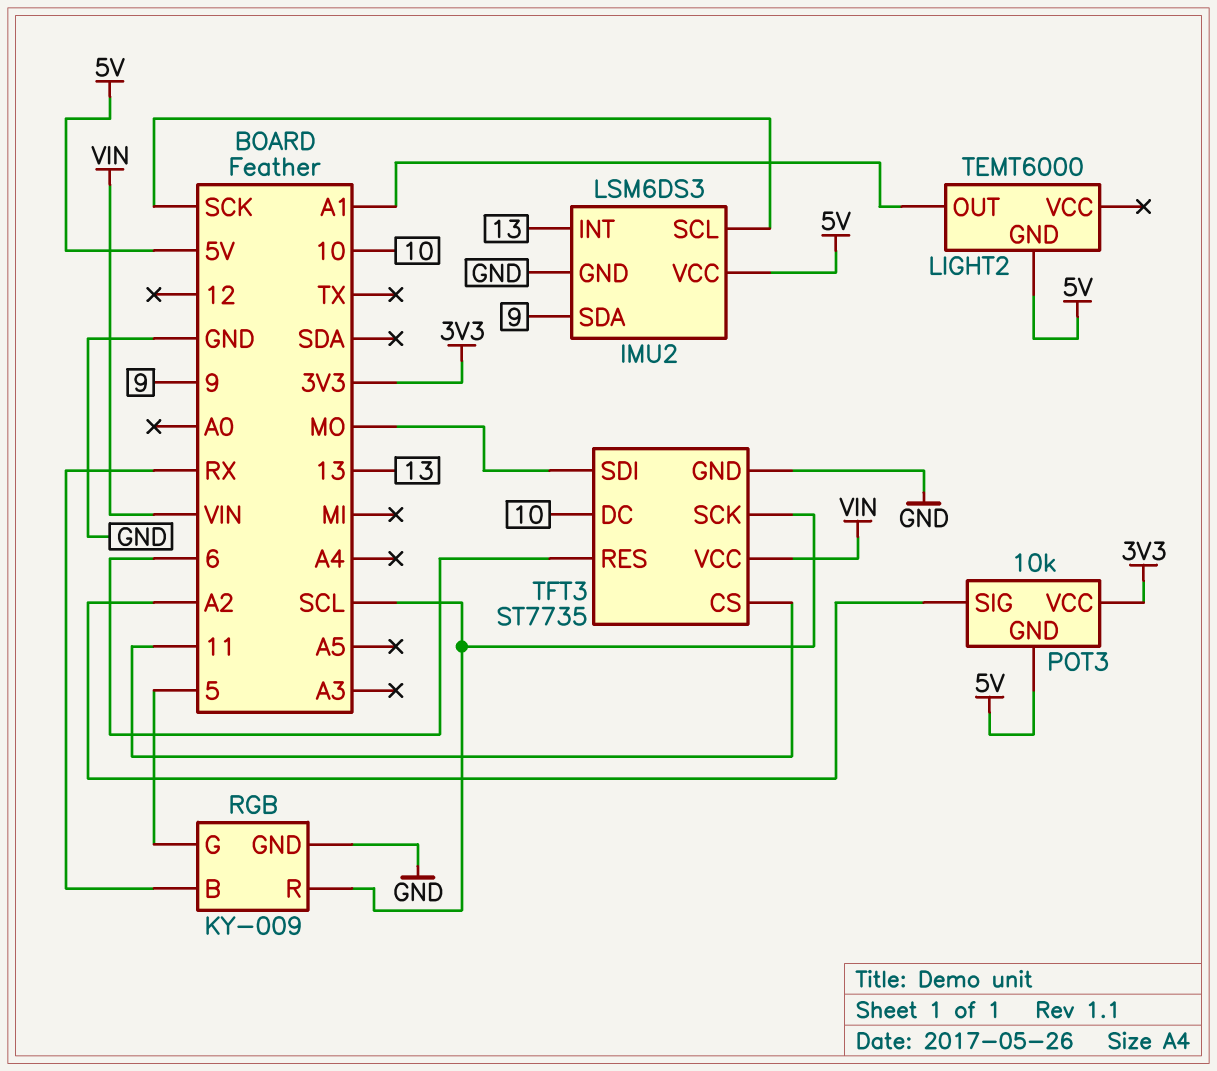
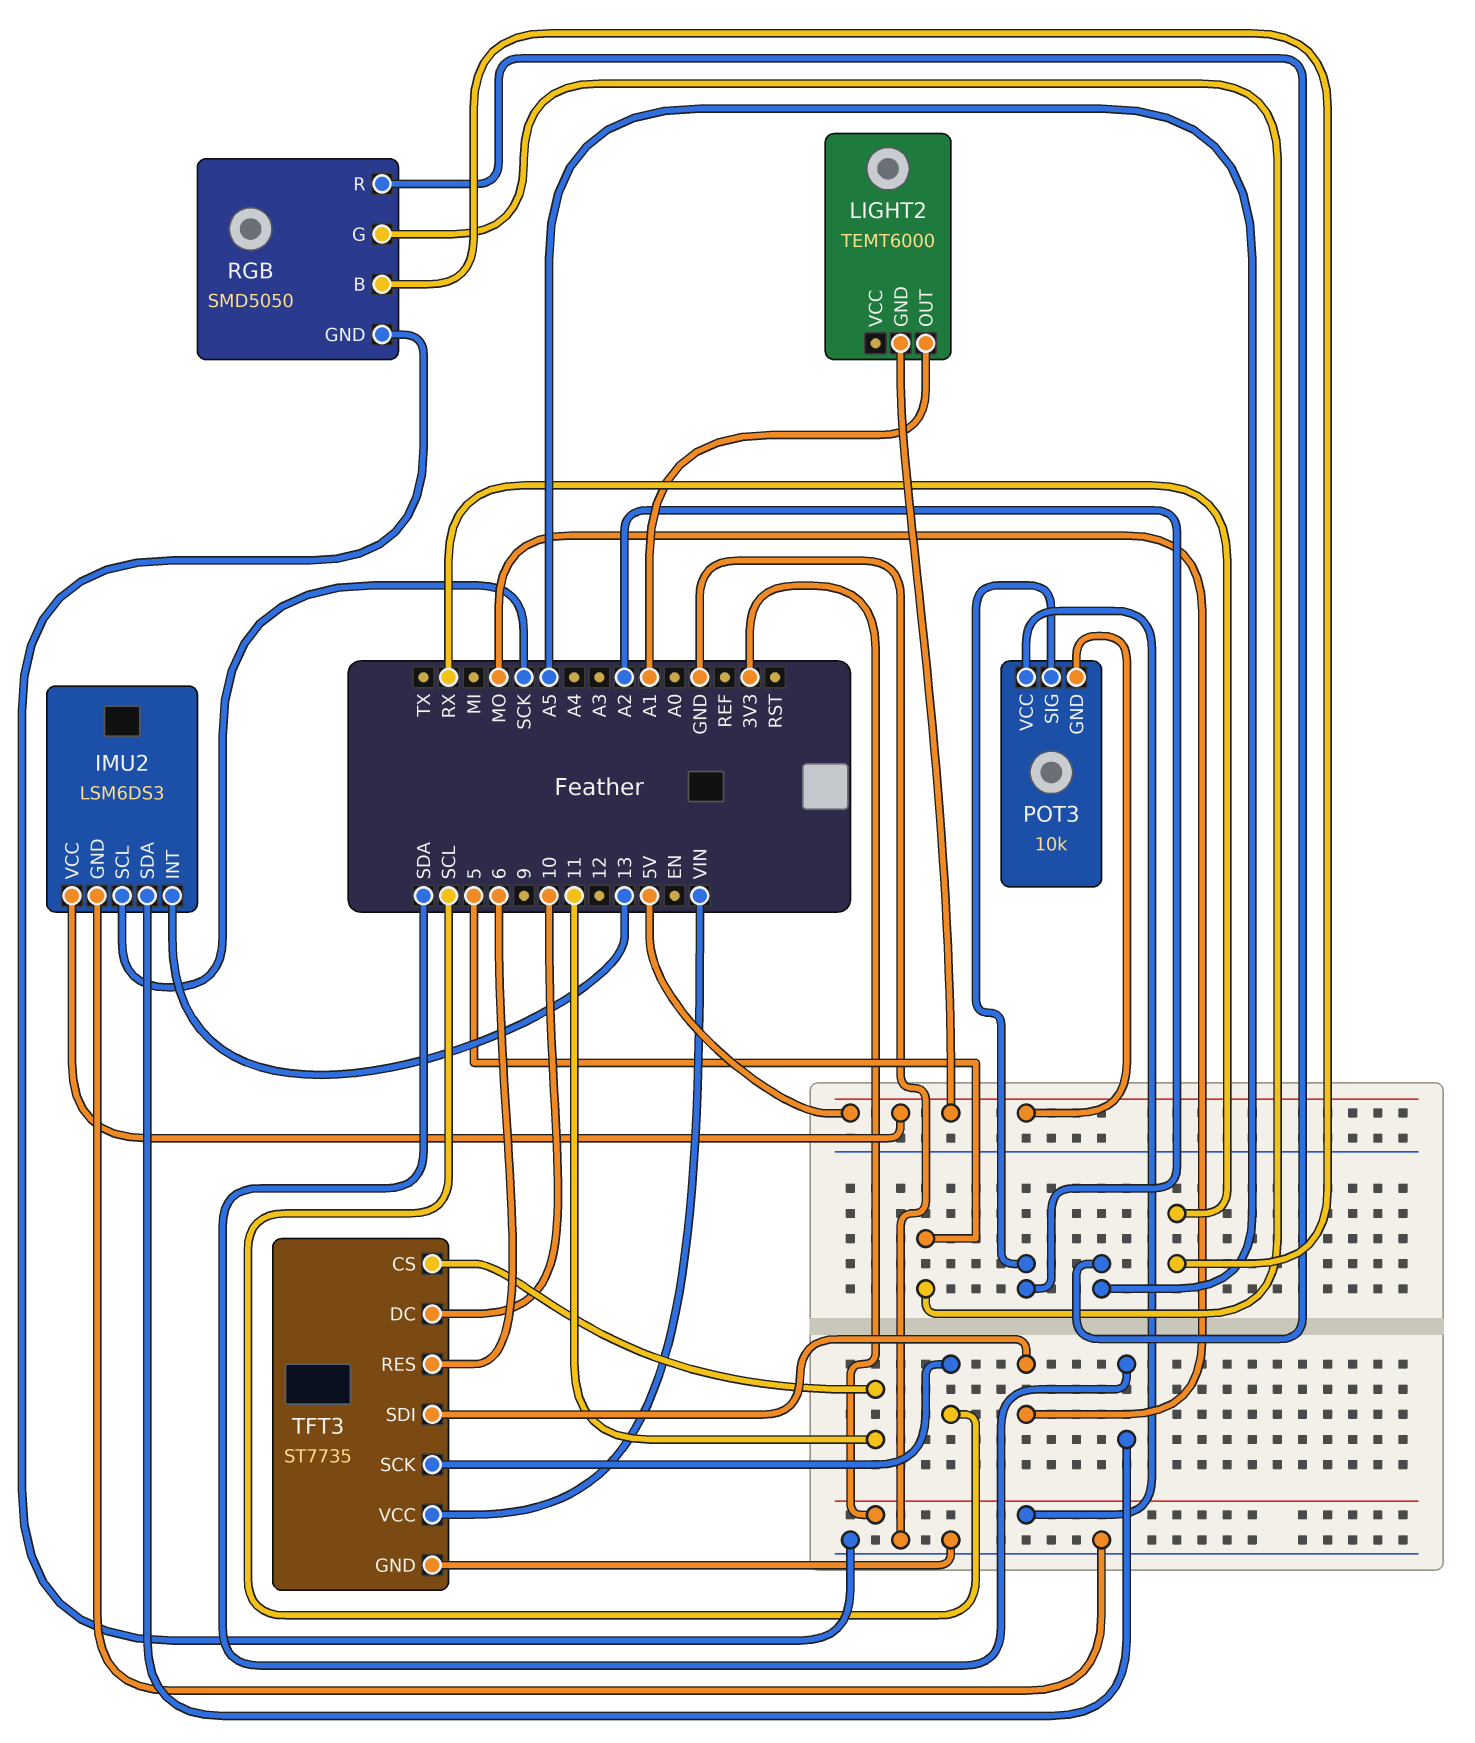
IMU2 pin SDA: 9 -> SDA
RGB: KY-009 -> SMD5050
RGB pin R: SCL -> A5

